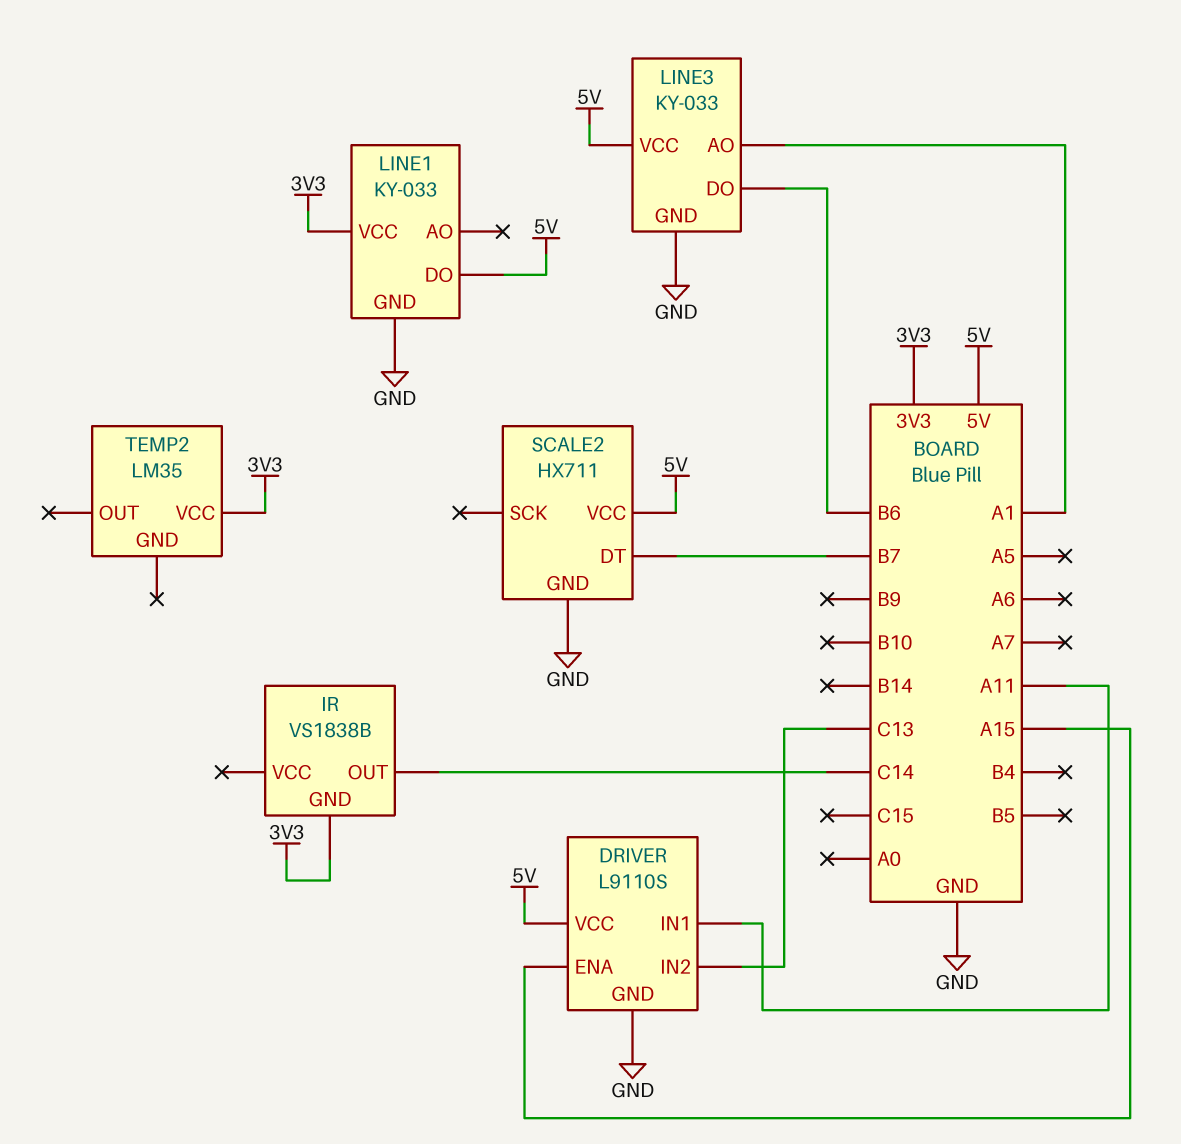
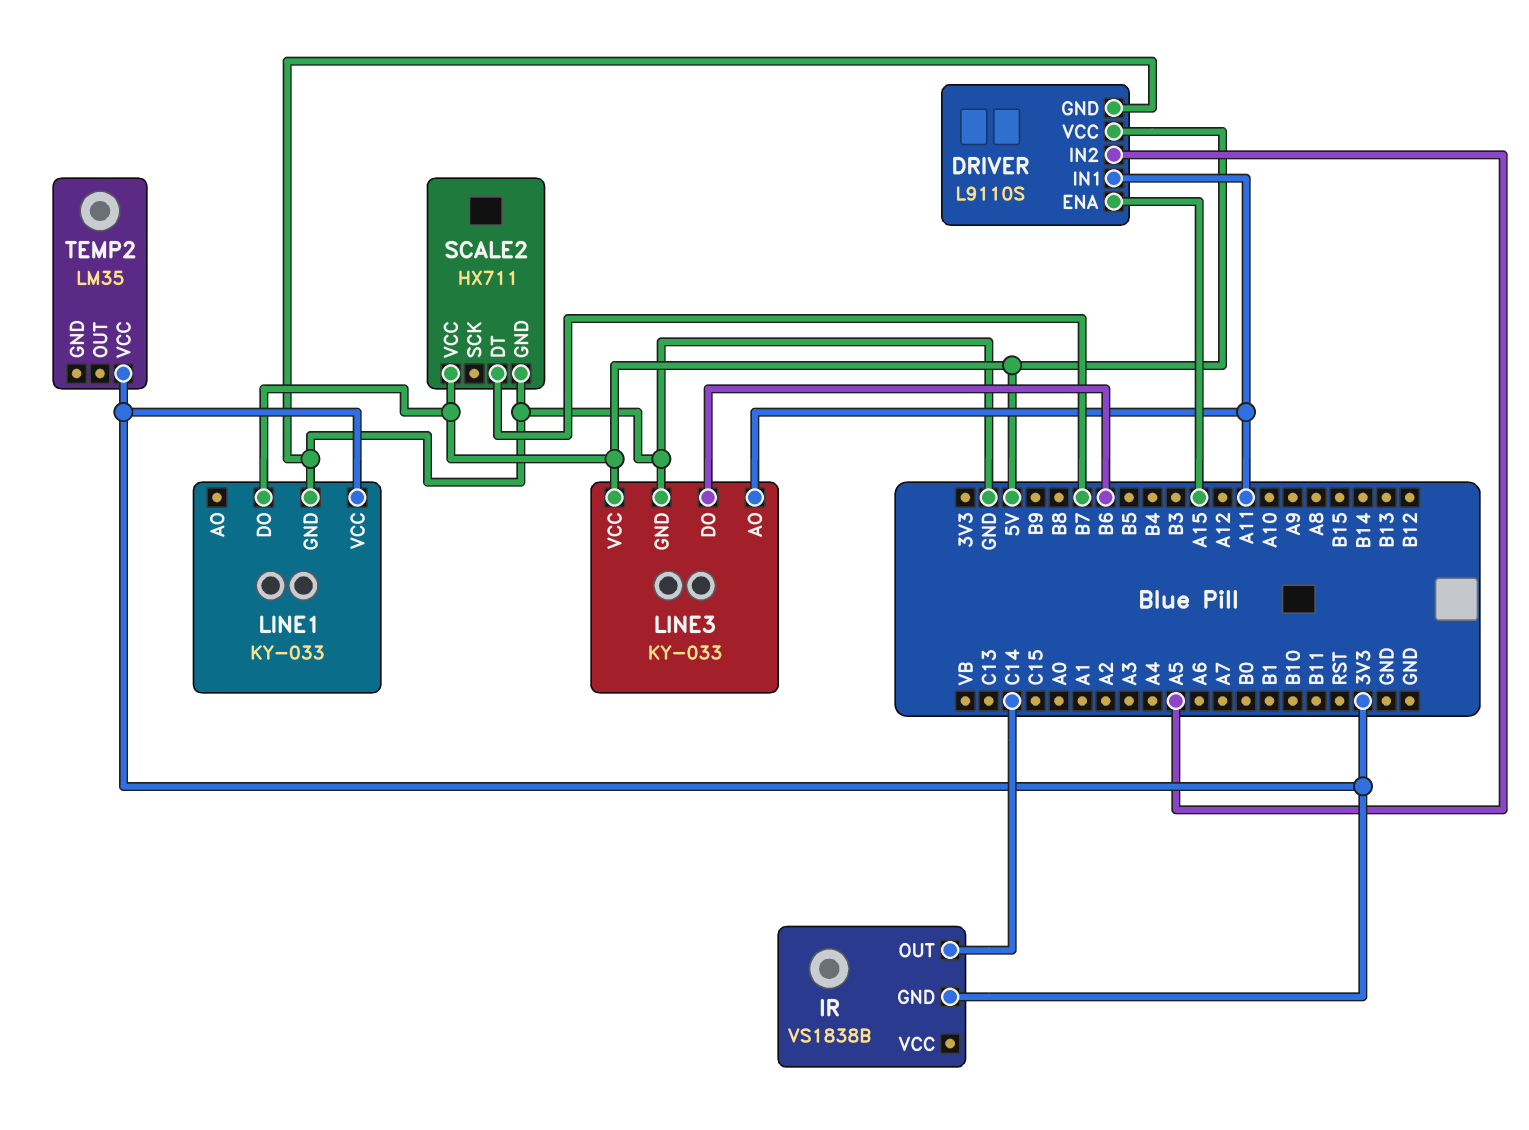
DRIVER pin IN2: C13 -> A5
LINE3 pin AO: A1 -> A11

